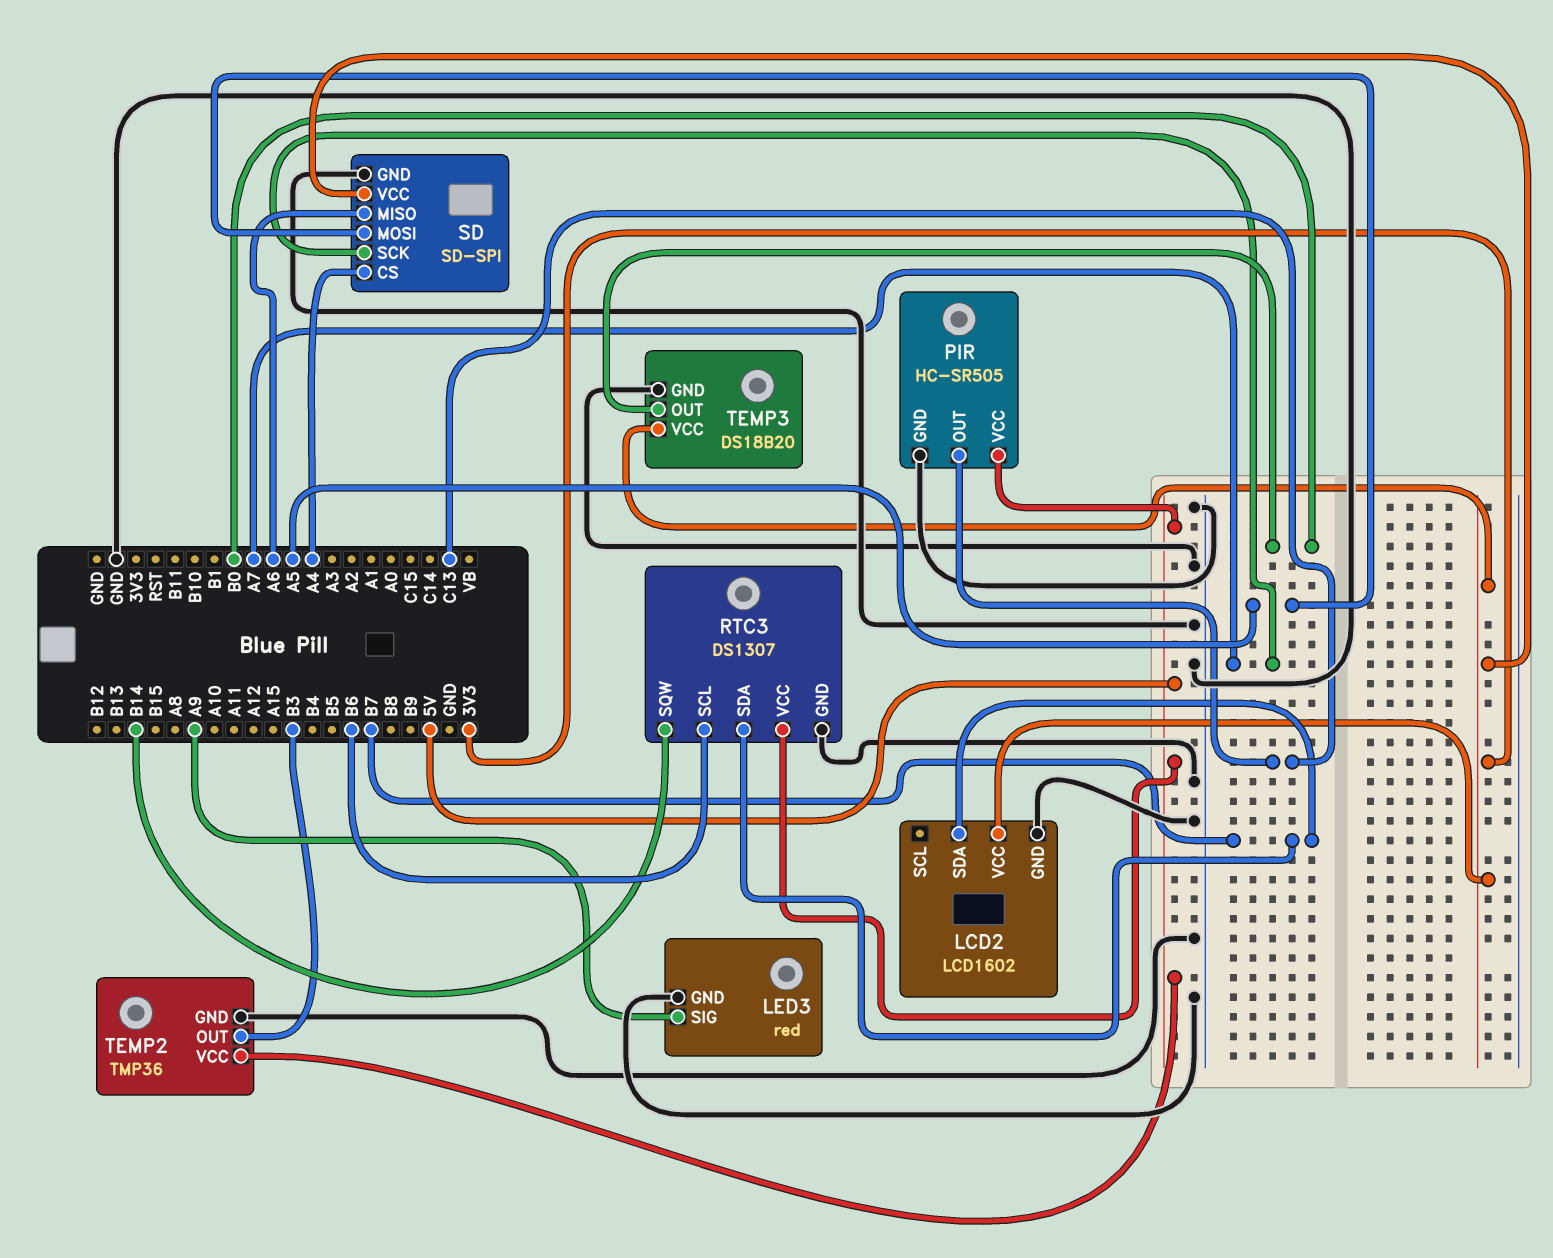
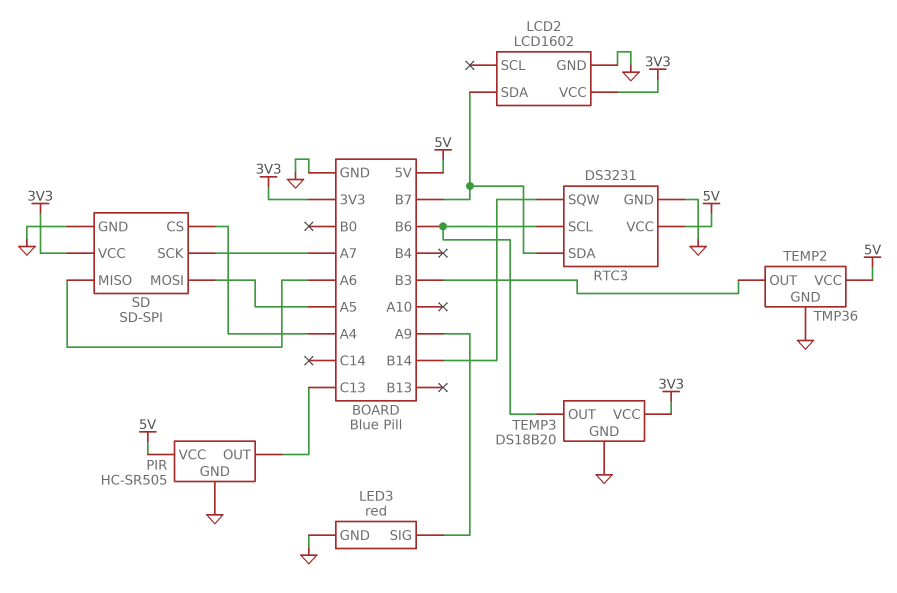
RTC3: DS1307 -> DS3231
TEMP3 pin OUT: B0 -> B6

